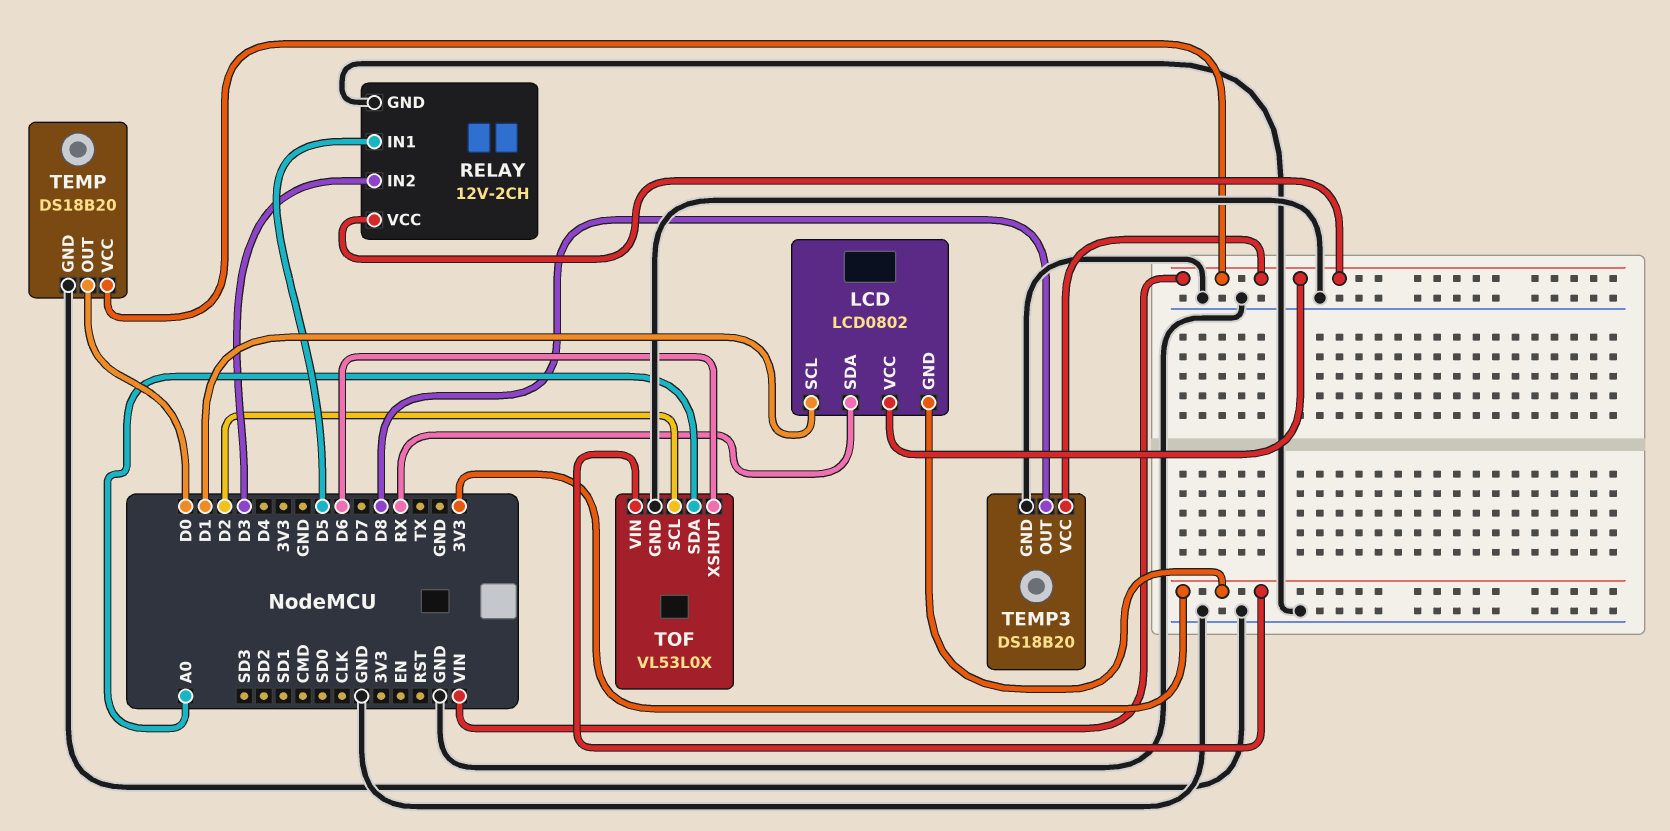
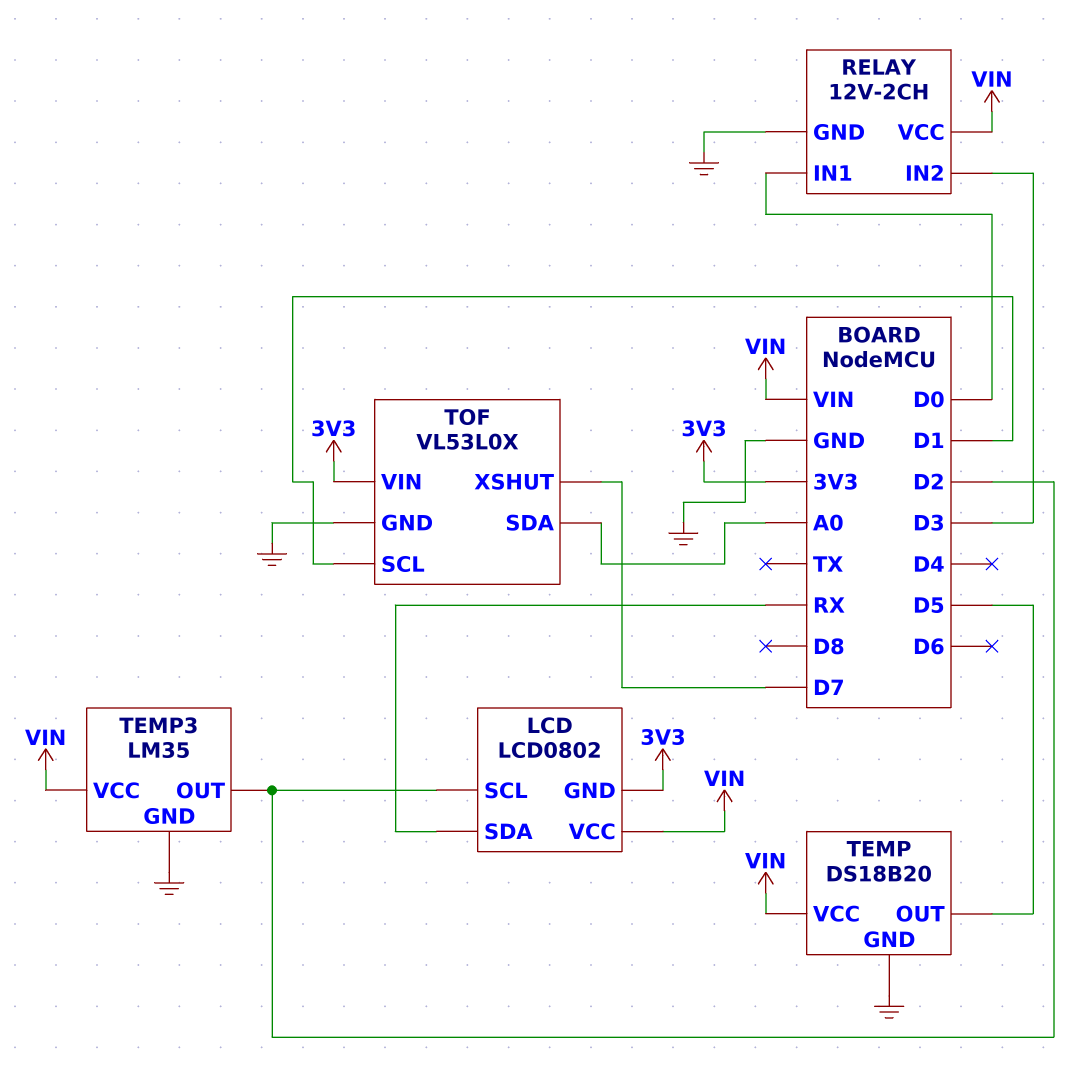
LCD pin SCL: D1 -> D2
RELAY pin IN1: D5 -> D0
TEMP pin OUT: D0 -> D5
TEMP3: DS18B20 -> LM35
TEMP3 pin OUT: D8 -> D2
TOF pin SCL: D2 -> D1
TOF pin XSHUT: D6 -> D7

